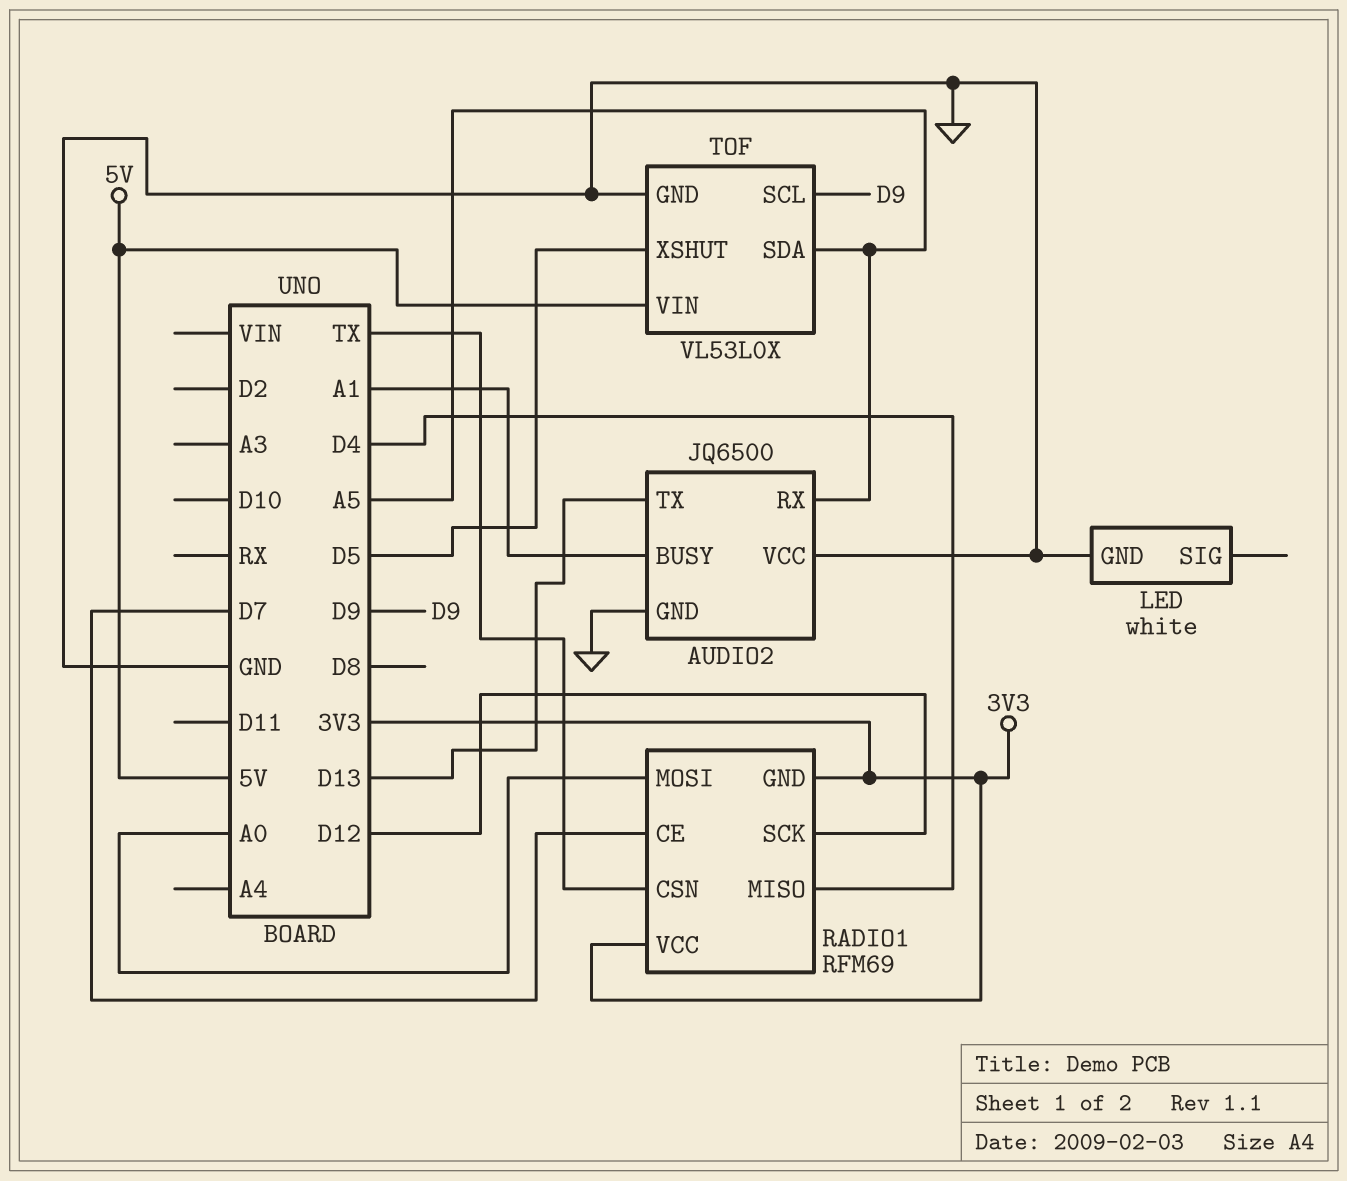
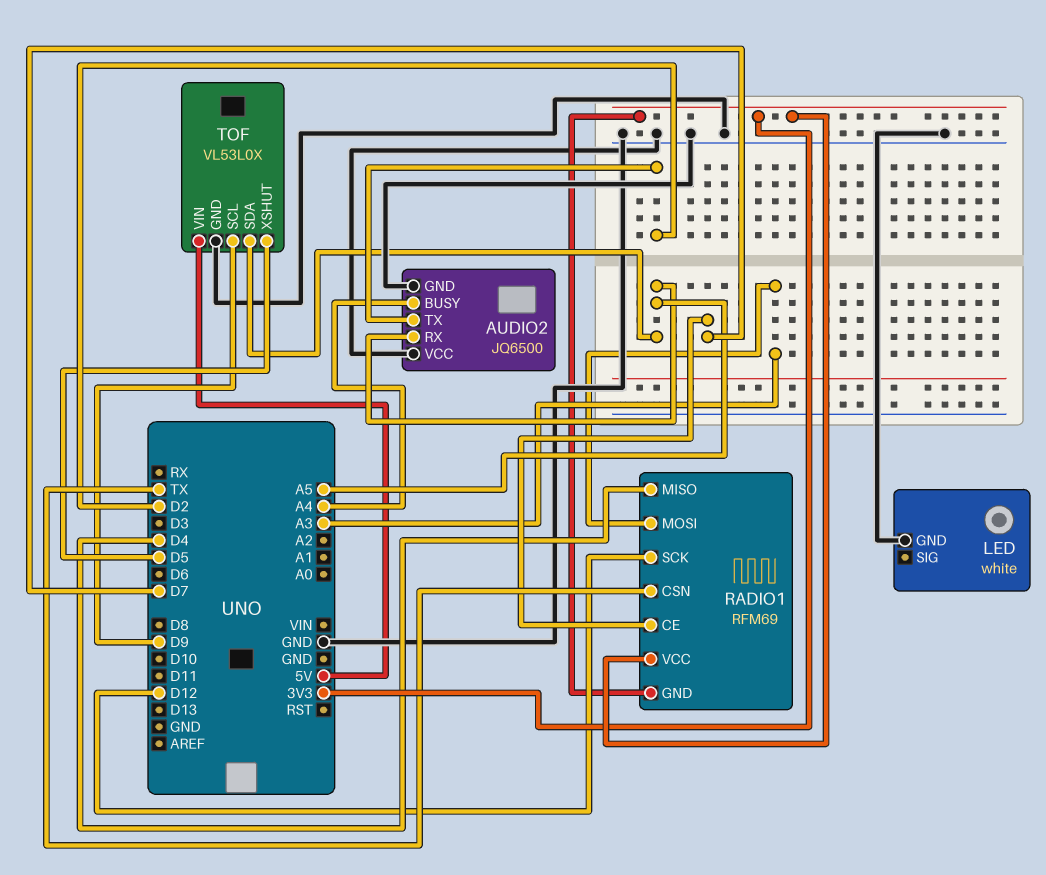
AUDIO2 pin BUSY: A1 -> A4
AUDIO2 pin TX: D13 -> D2
RADIO1 pin MOSI: A0 -> A3

